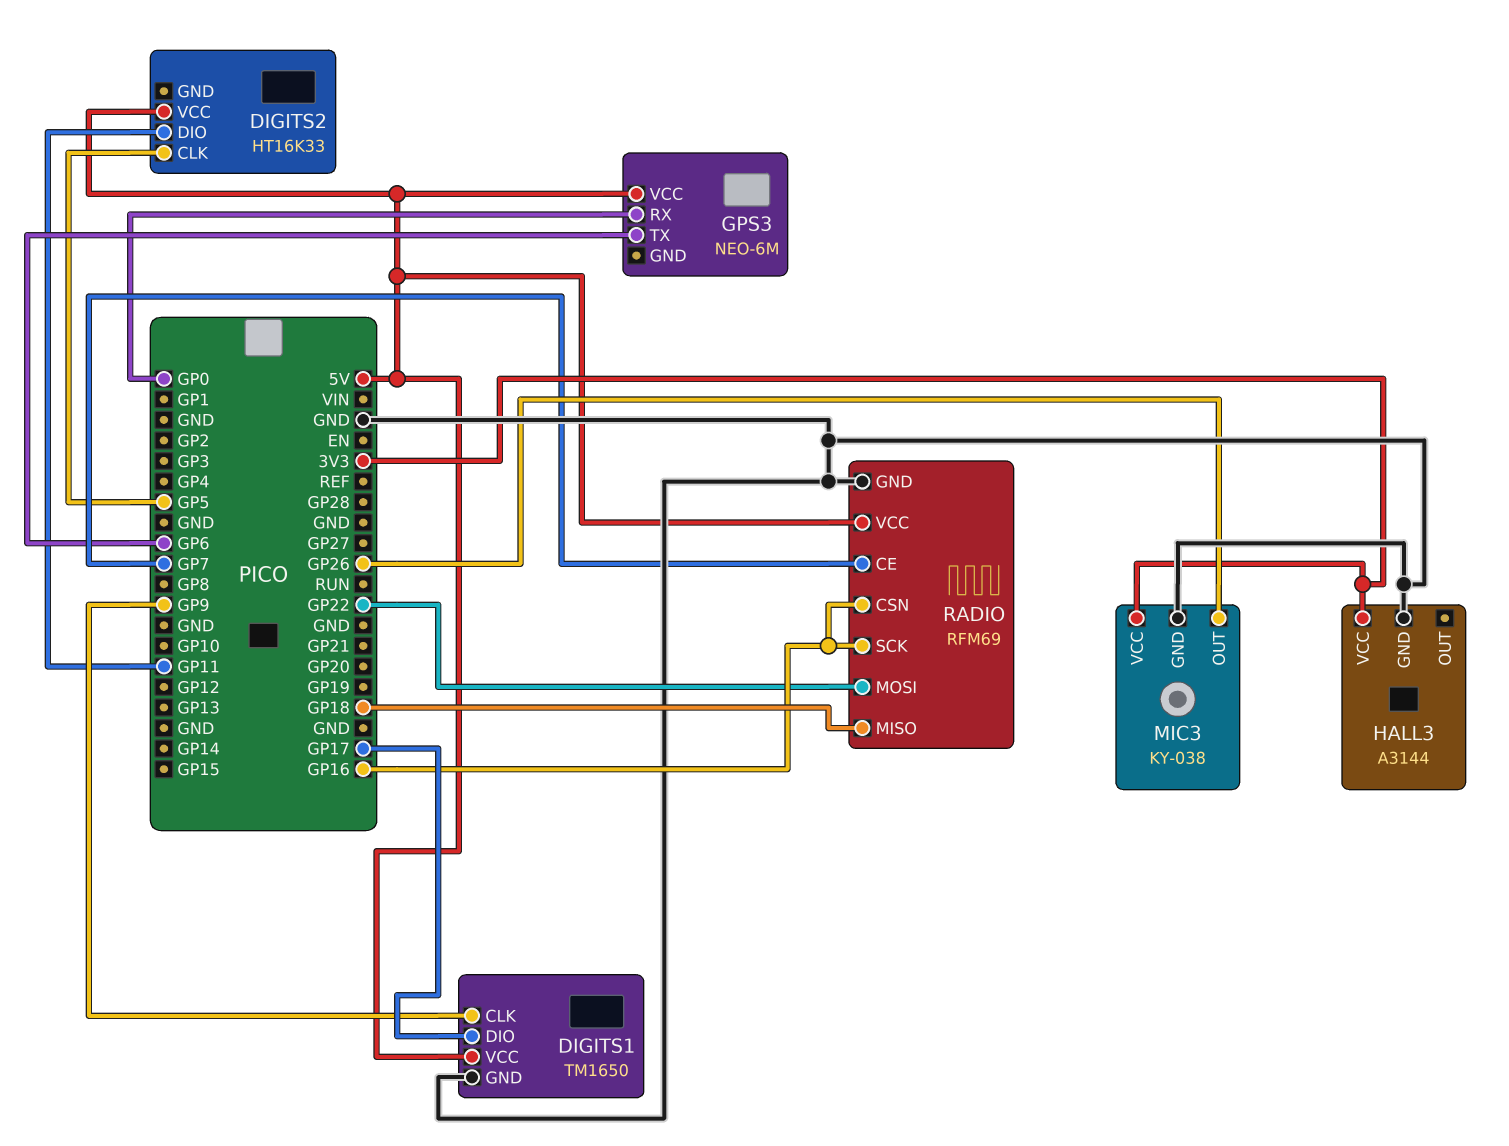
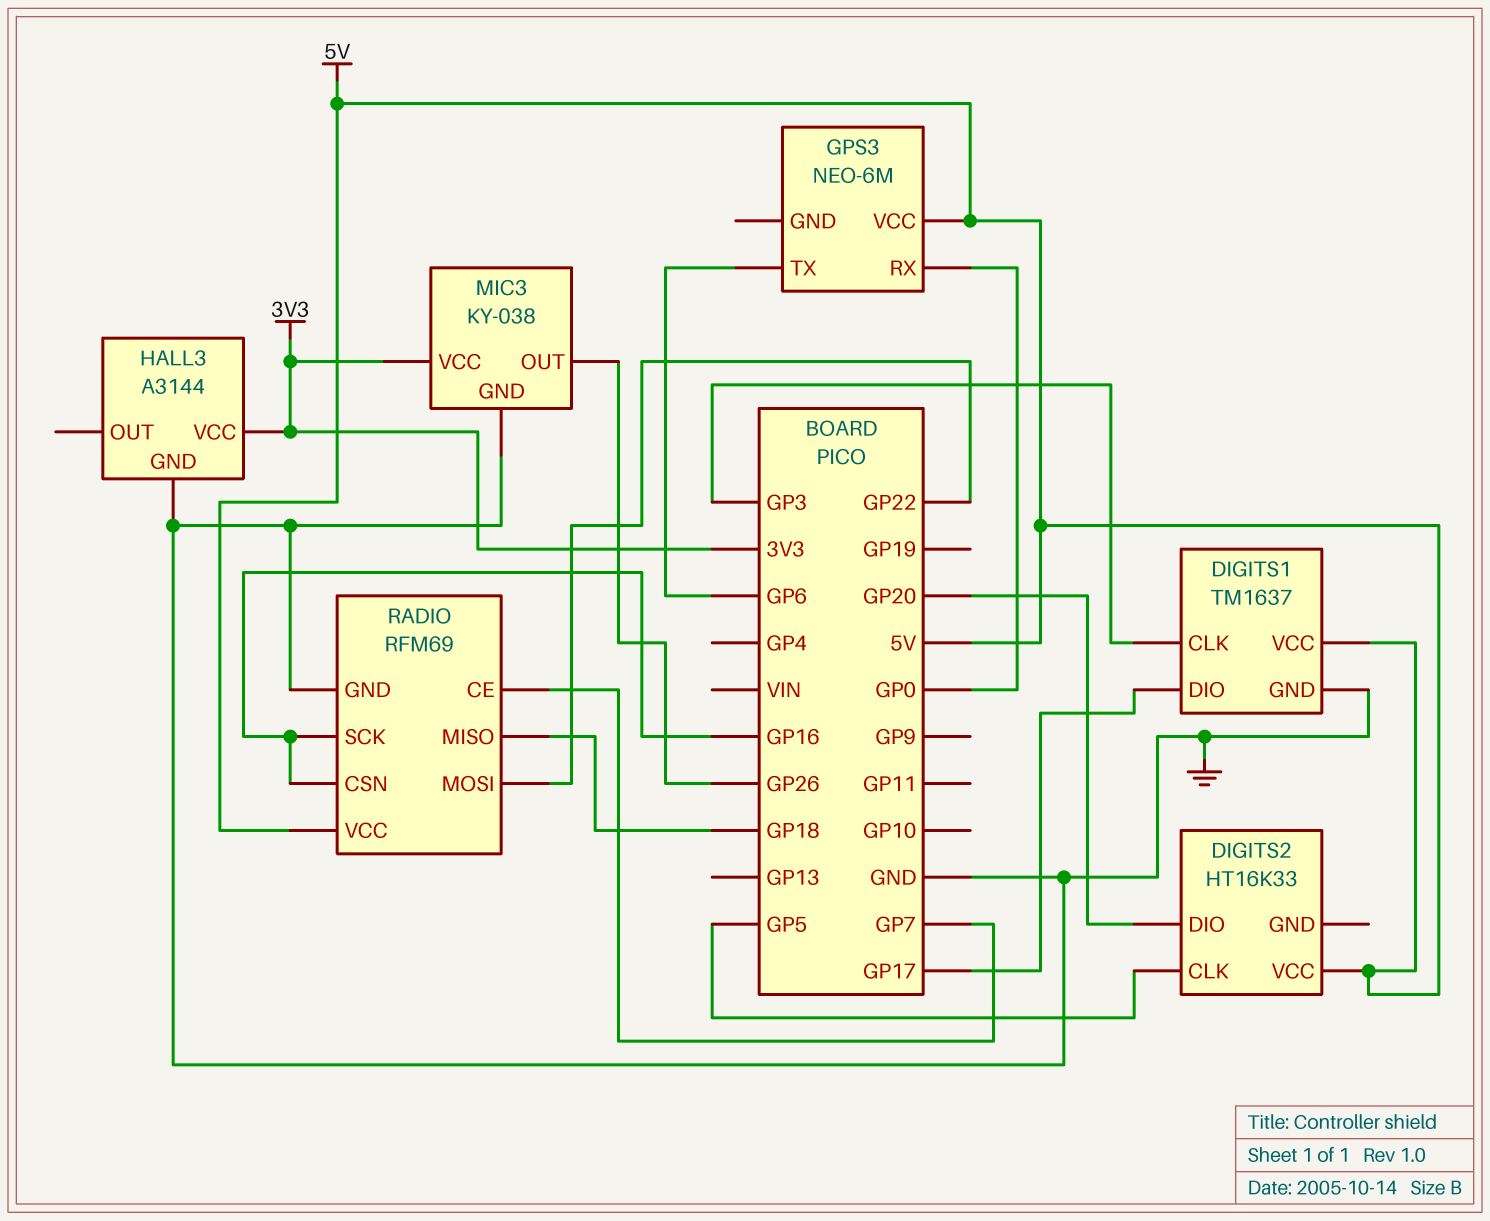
DIGITS1: TM1650 -> TM1637
DIGITS1 pin CLK: GP9 -> GP3
DIGITS2 pin DIO: GP11 -> GP20

